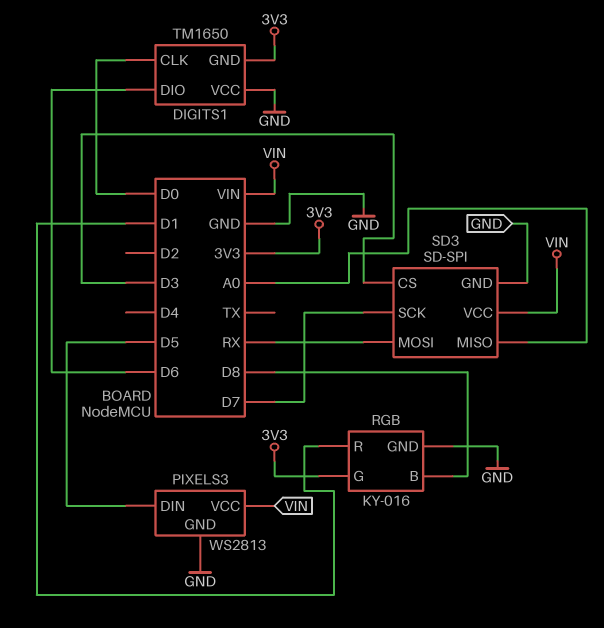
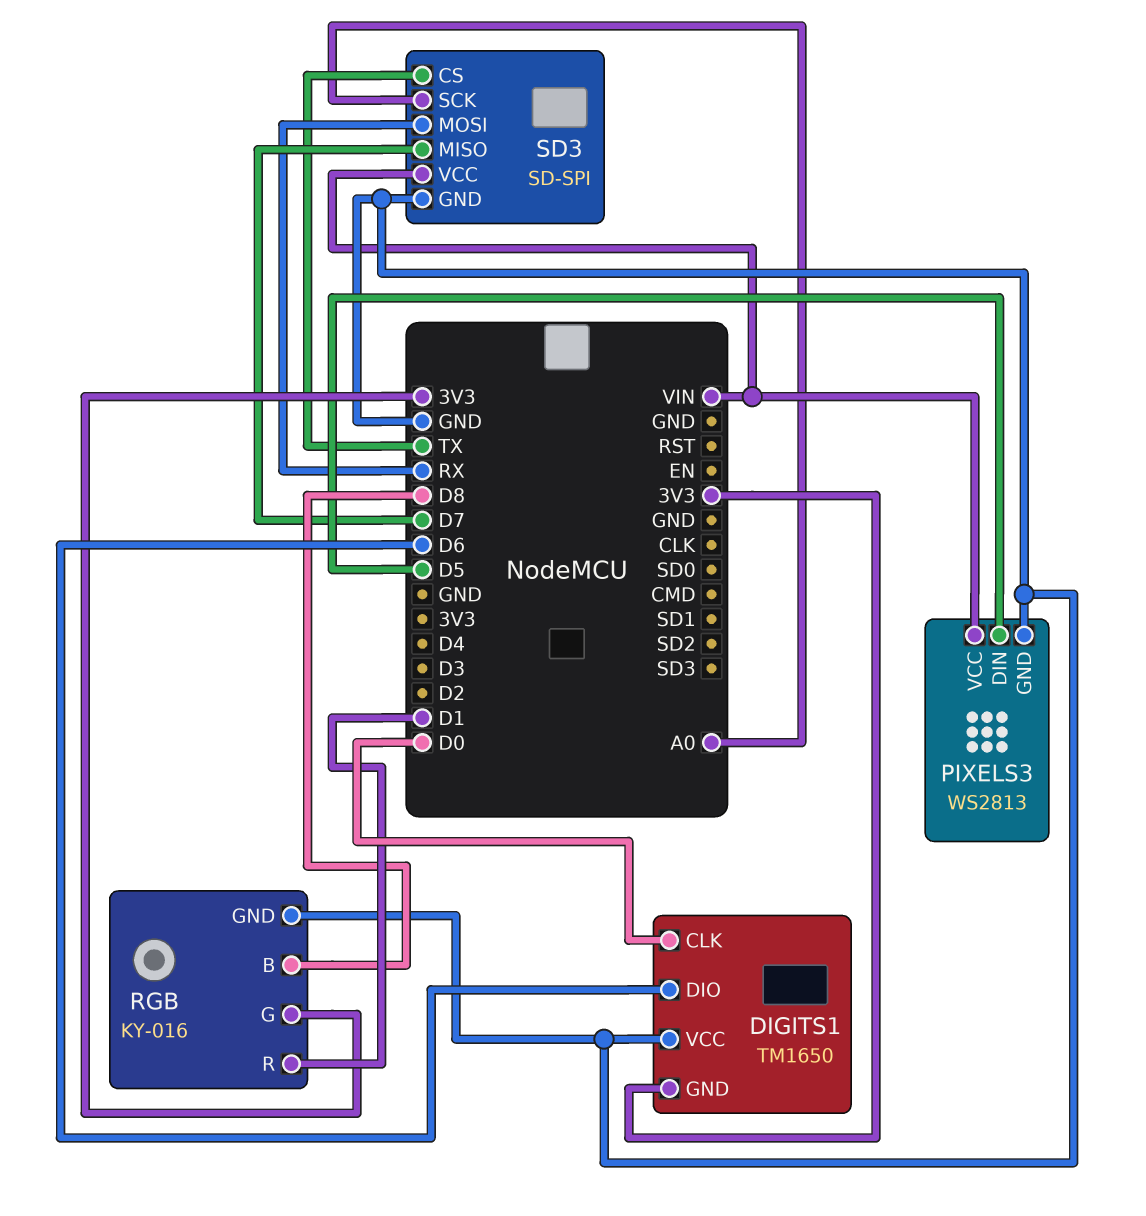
SD3 pin CS: D3 -> TX
SD3 pin MISO: A0 -> D7
SD3 pin SCK: D7 -> A0

